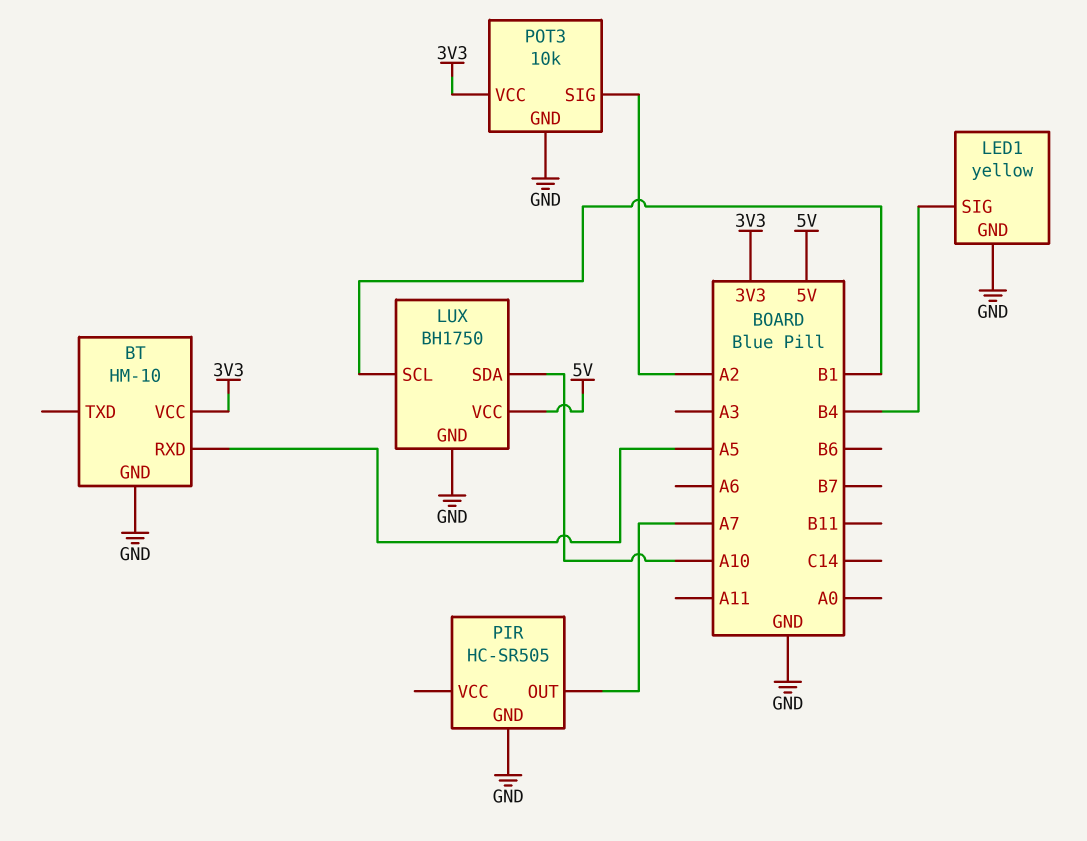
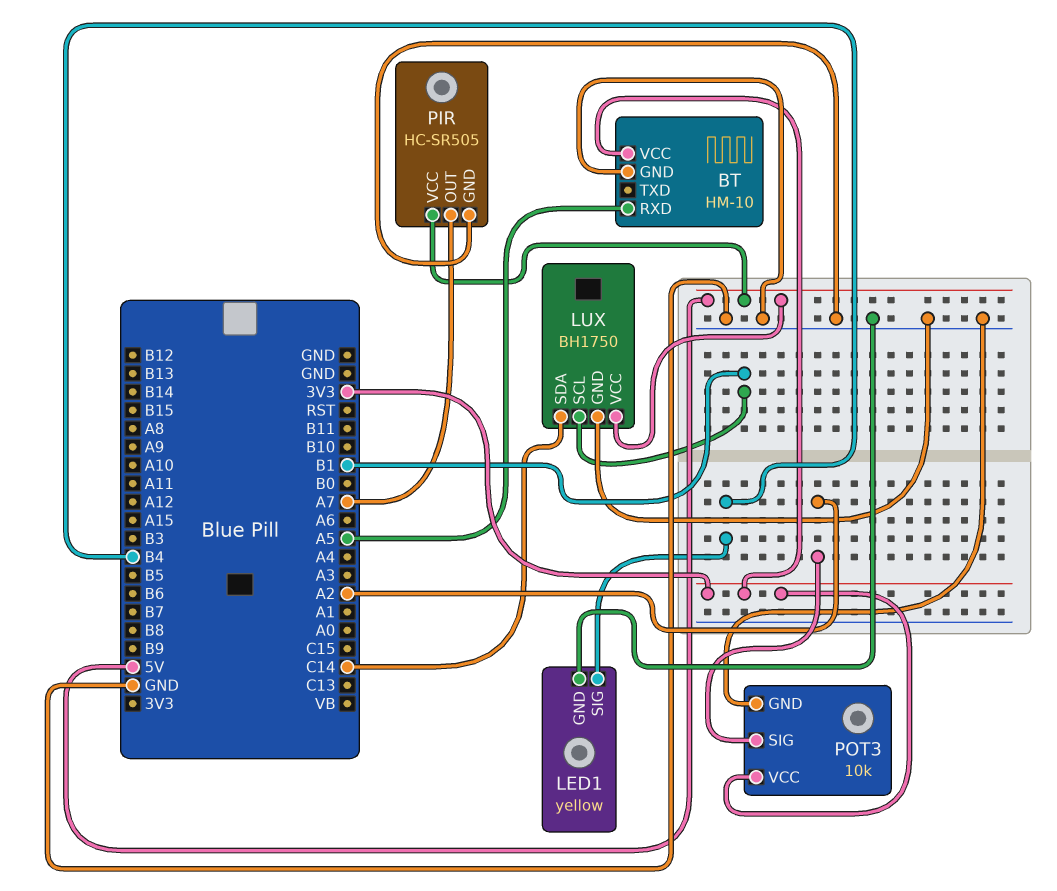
LUX pin SDA: A10 -> C14
PIR pin VCC: none -> 5V

